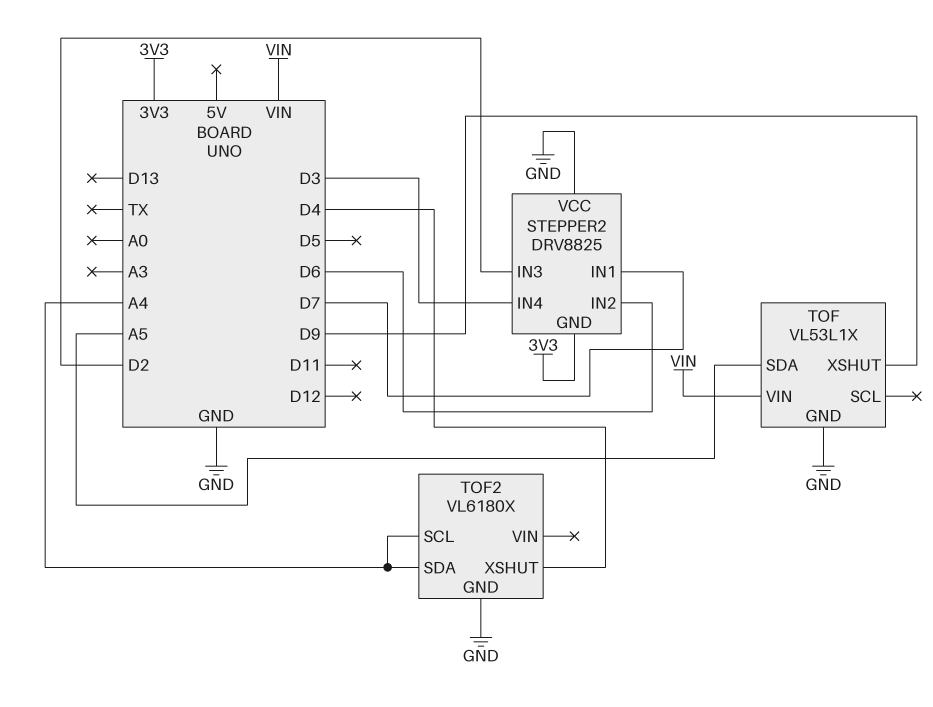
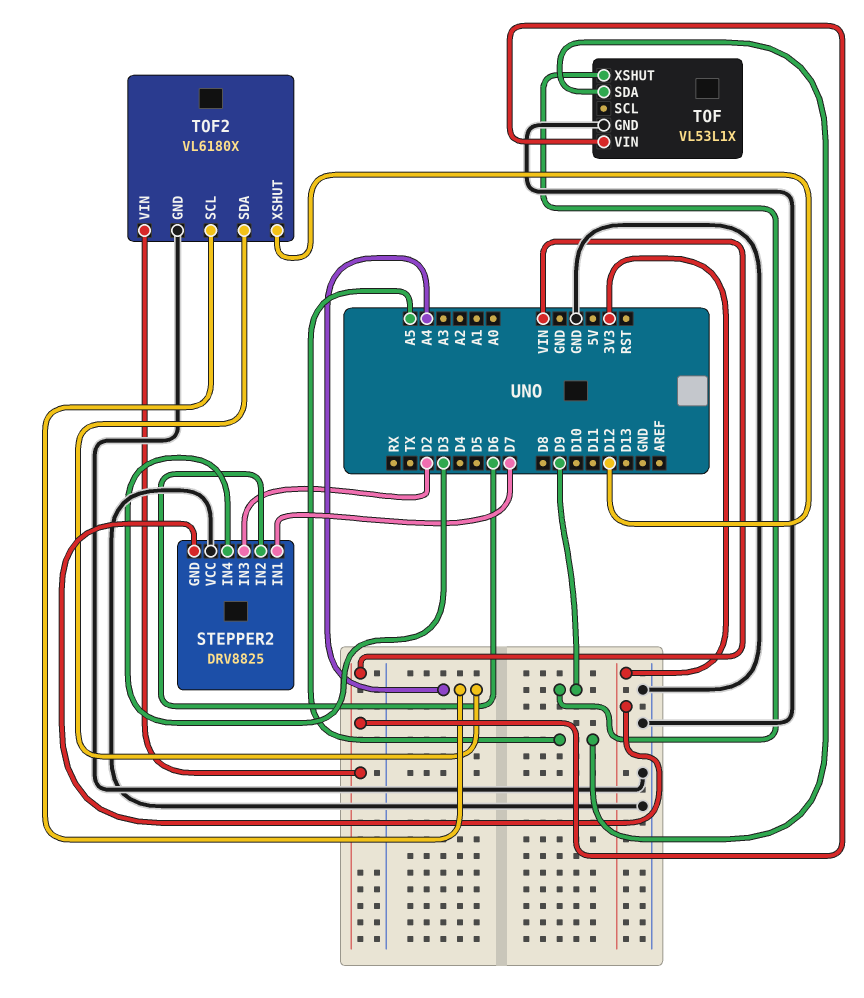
TOF2 pin VIN: none -> VIN
TOF2 pin XSHUT: D4 -> D12

